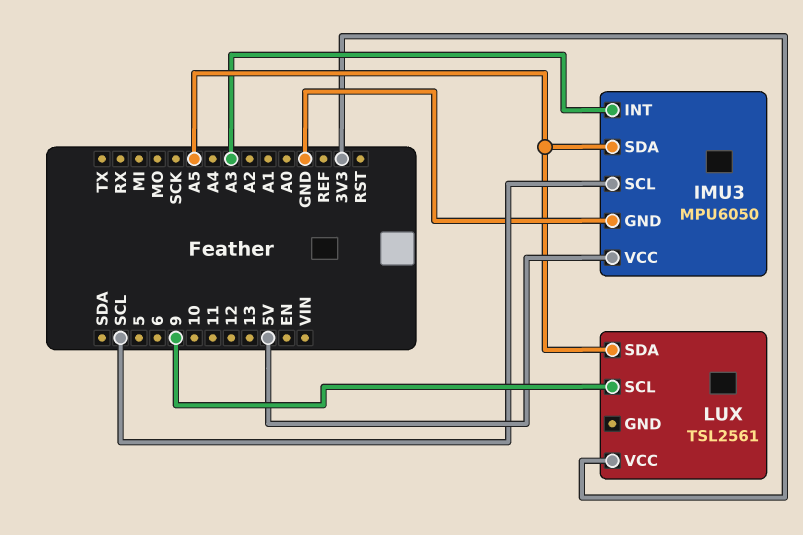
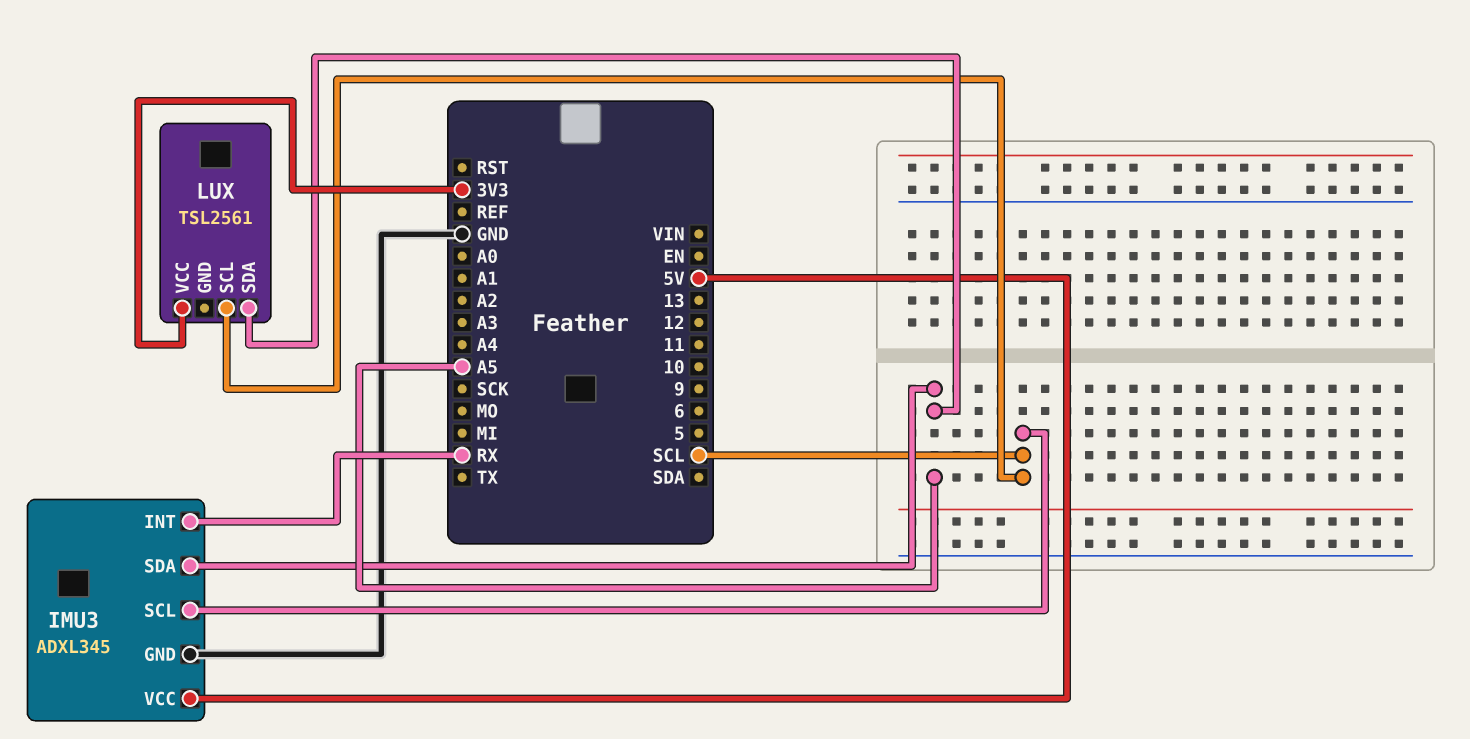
IMU3: MPU6050 -> ADXL345
IMU3 pin INT: A3 -> RX
LUX pin SCL: 9 -> SCL

